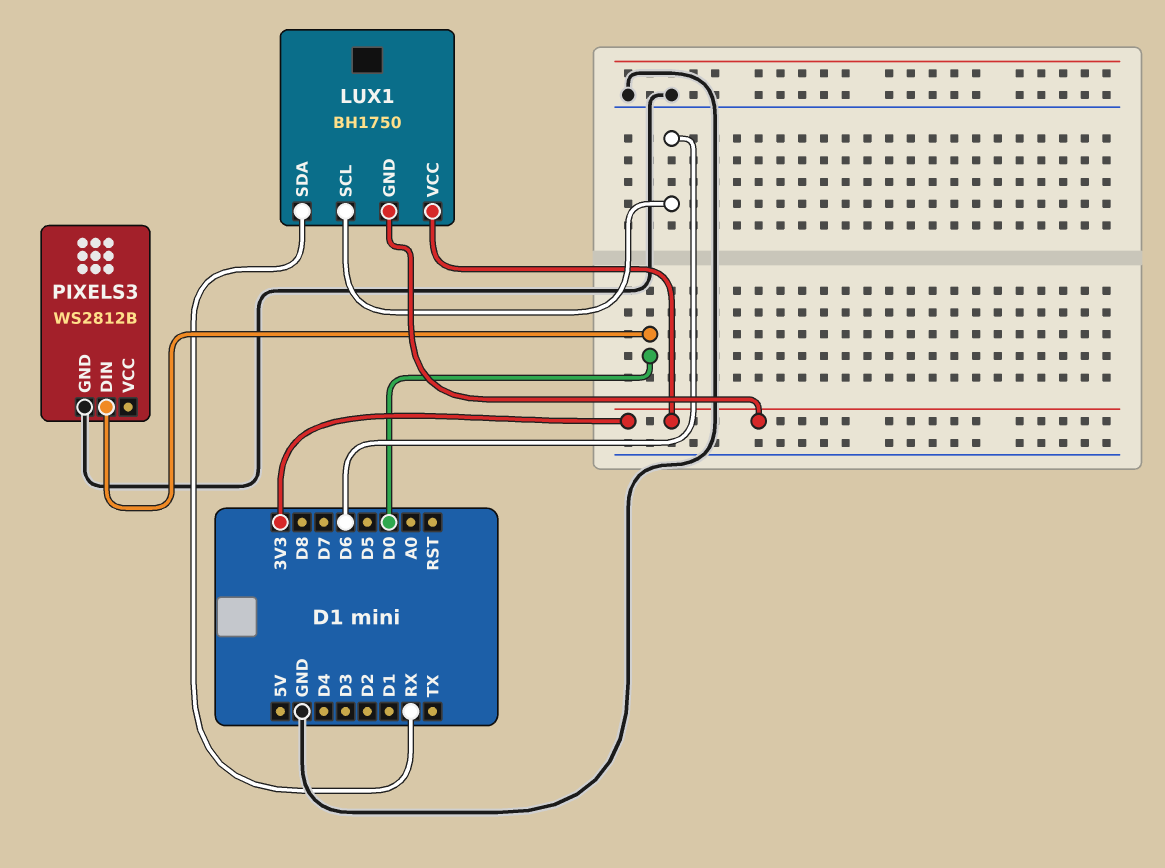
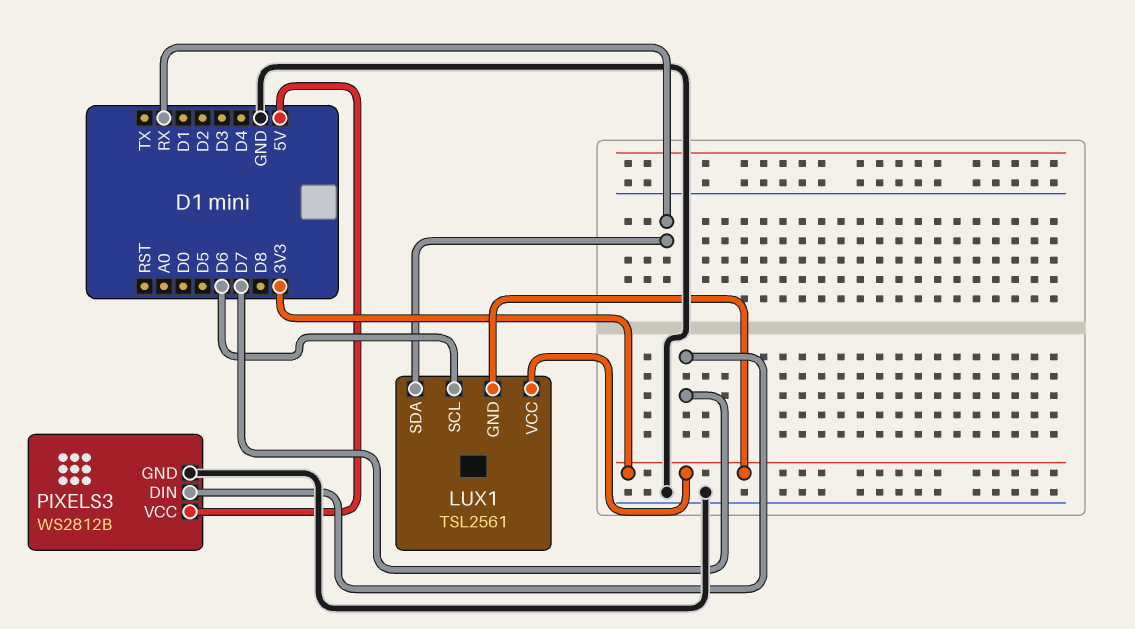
LUX1: BH1750 -> TSL2561
PIXELS3 pin DIN: D0 -> D7
PIXELS3 pin VCC: none -> 5V

